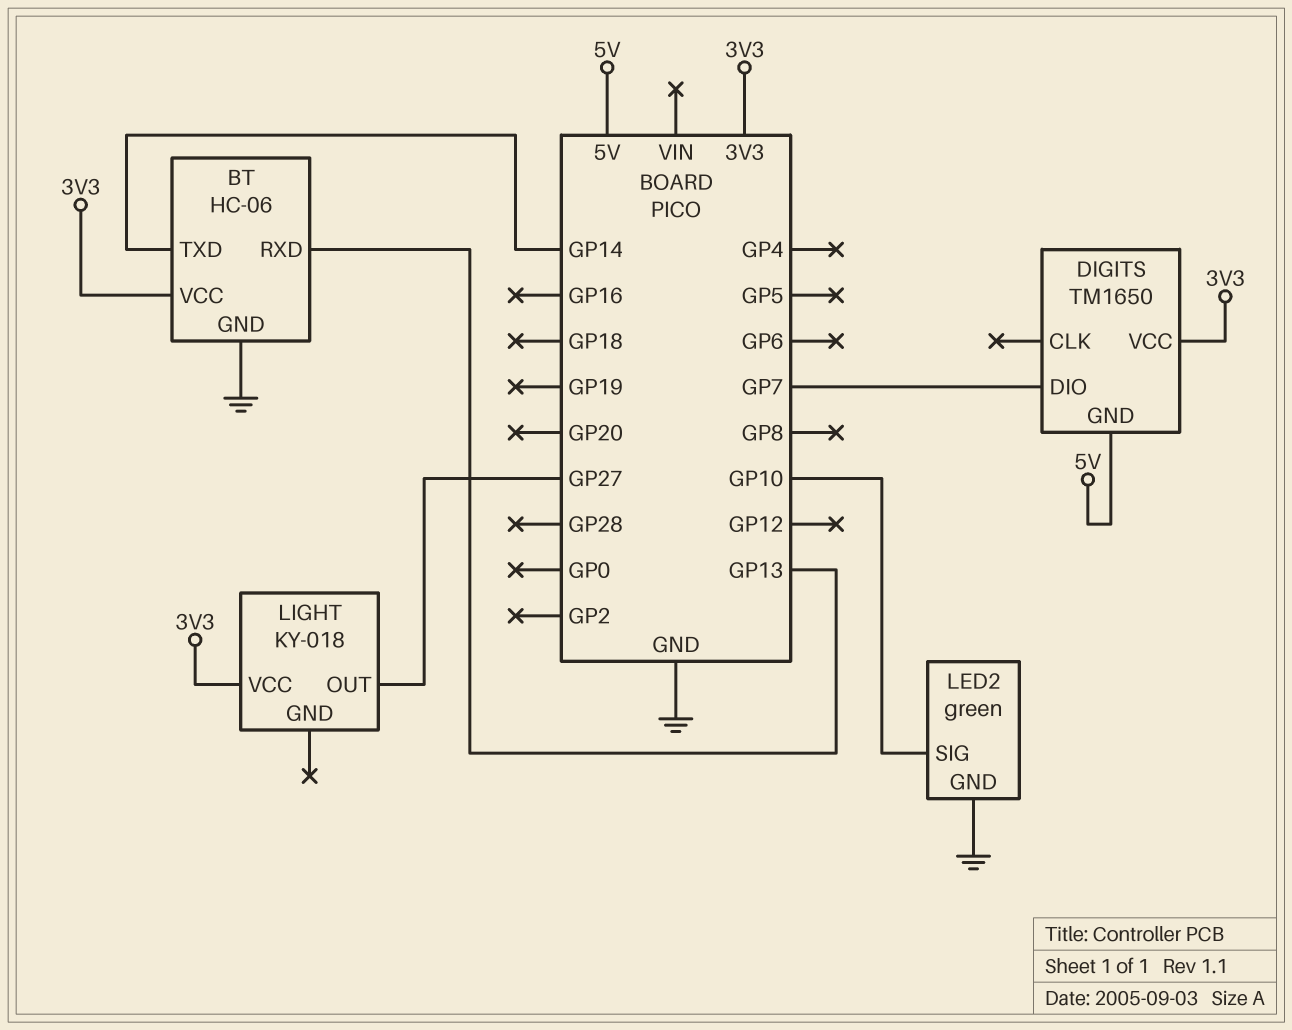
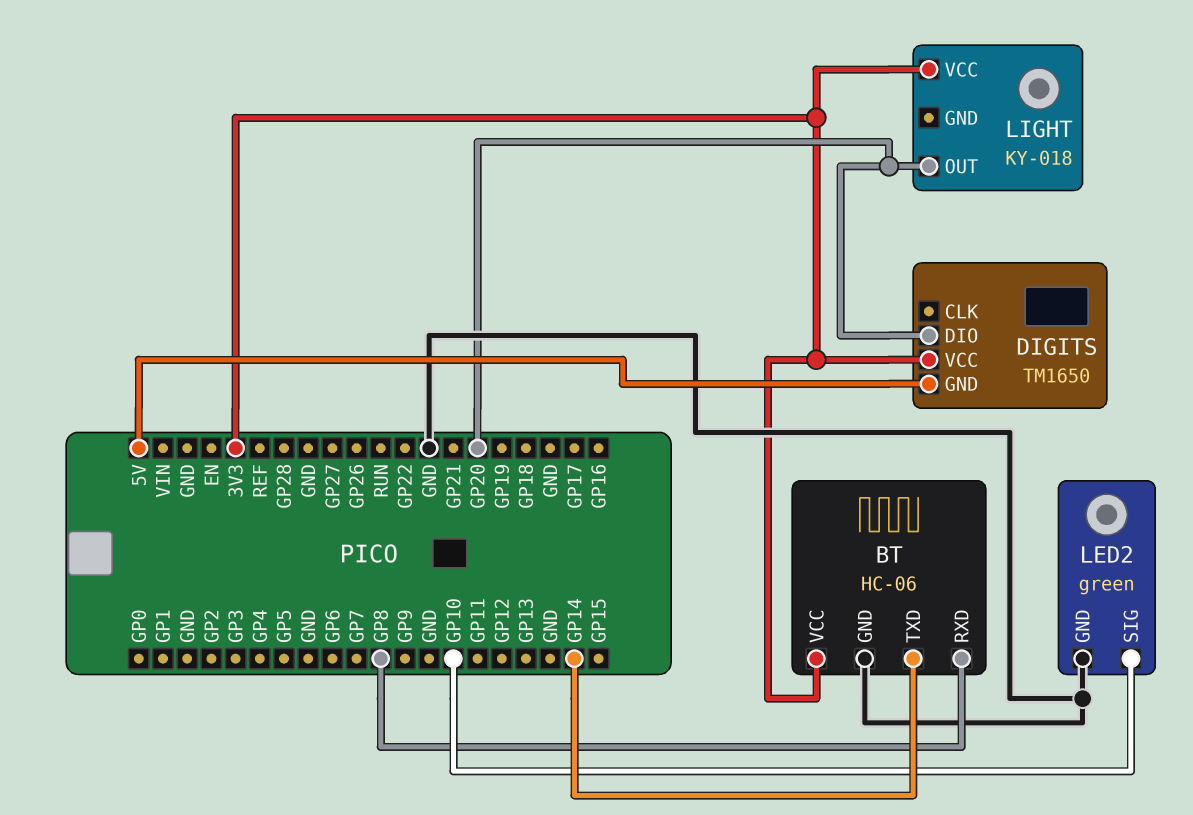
BT pin RXD: GP13 -> GP8
DIGITS pin DIO: GP7 -> GP20
LIGHT pin OUT: GP27 -> GP20

